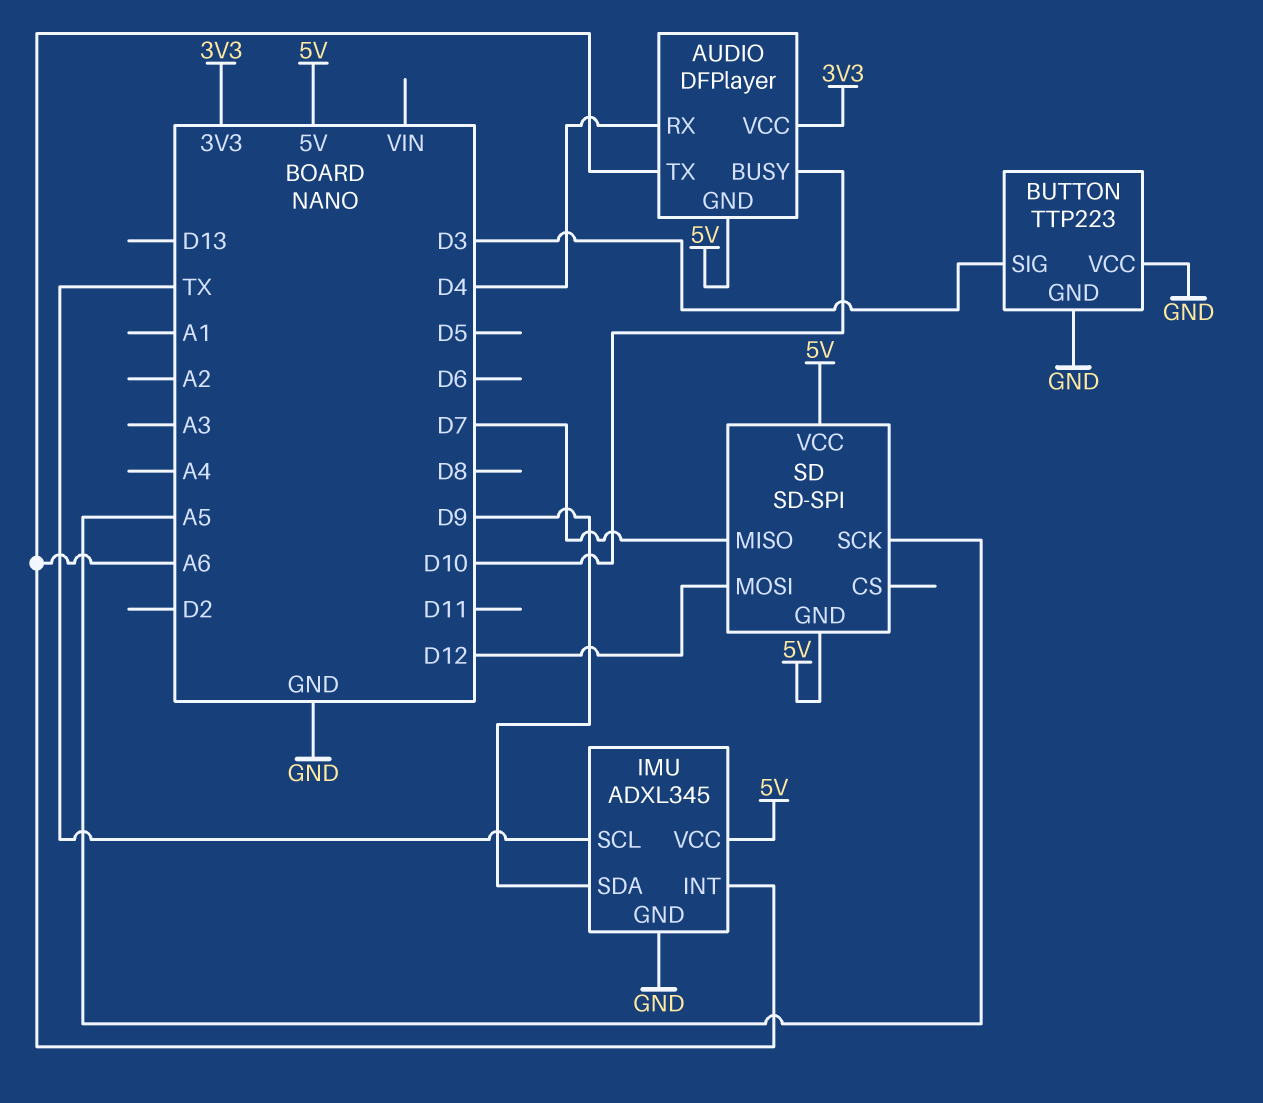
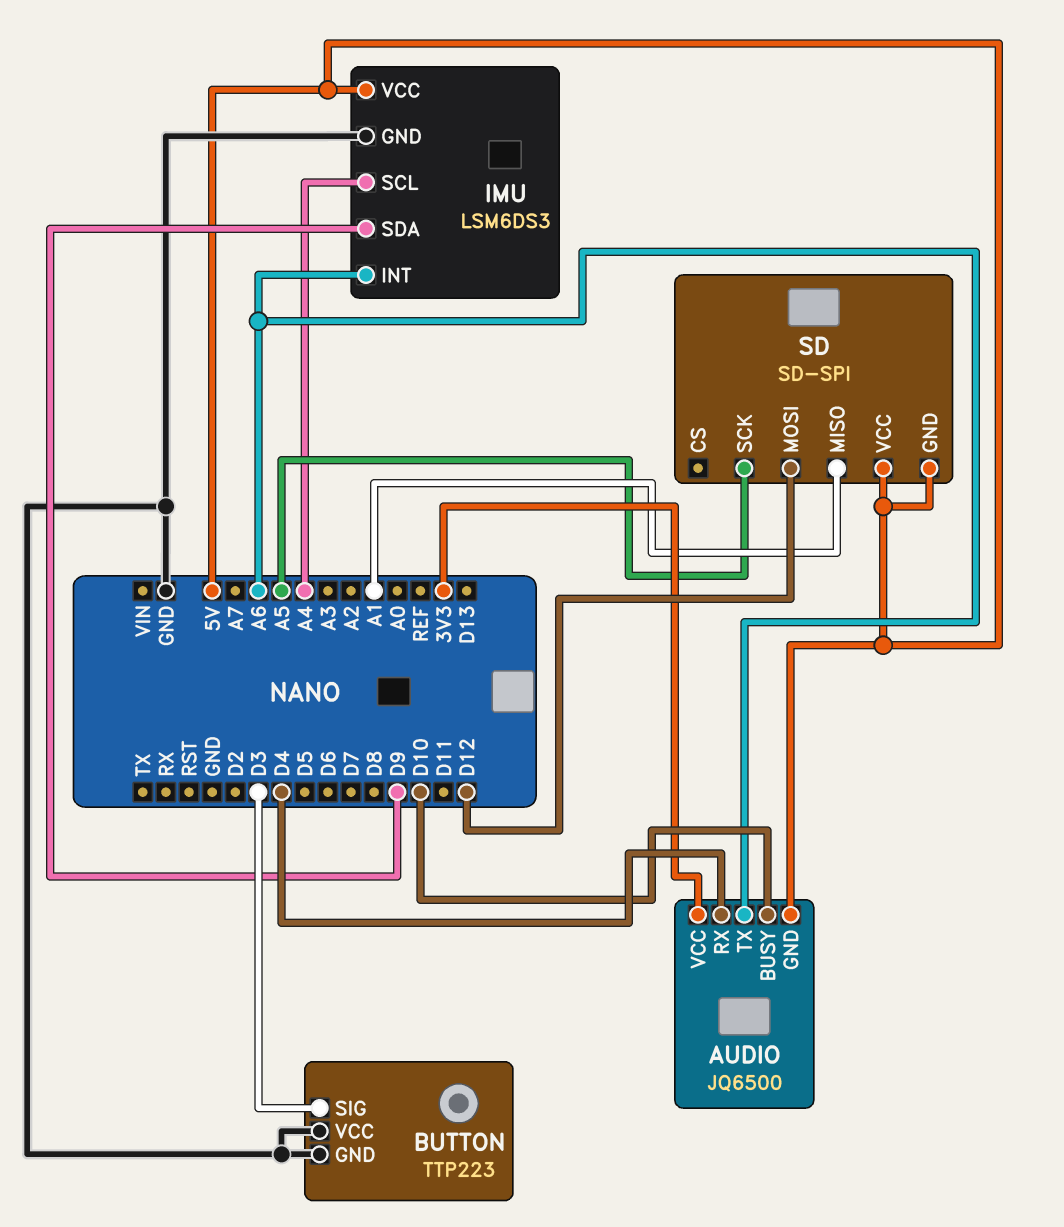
AUDIO: DFPlayer -> JQ6500
IMU: ADXL345 -> LSM6DS3
IMU pin SCL: TX -> A4
SD pin MISO: D7 -> A1

